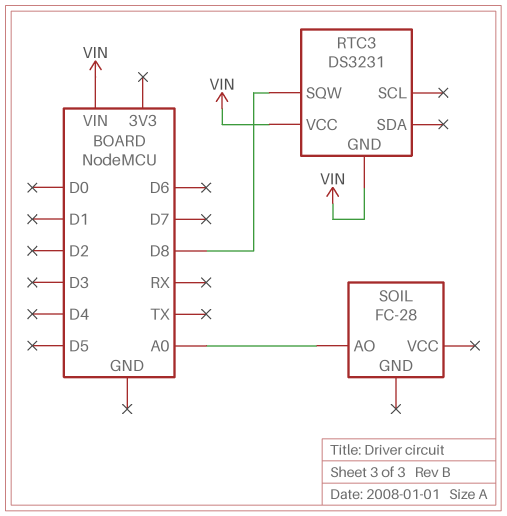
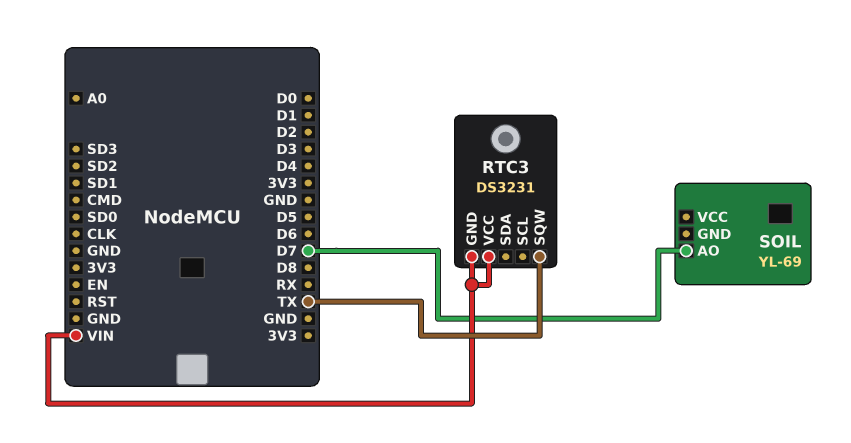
RTC3 pin SQW: D8 -> TX
SOIL: FC-28 -> YL-69
SOIL pin AO: A0 -> D7

